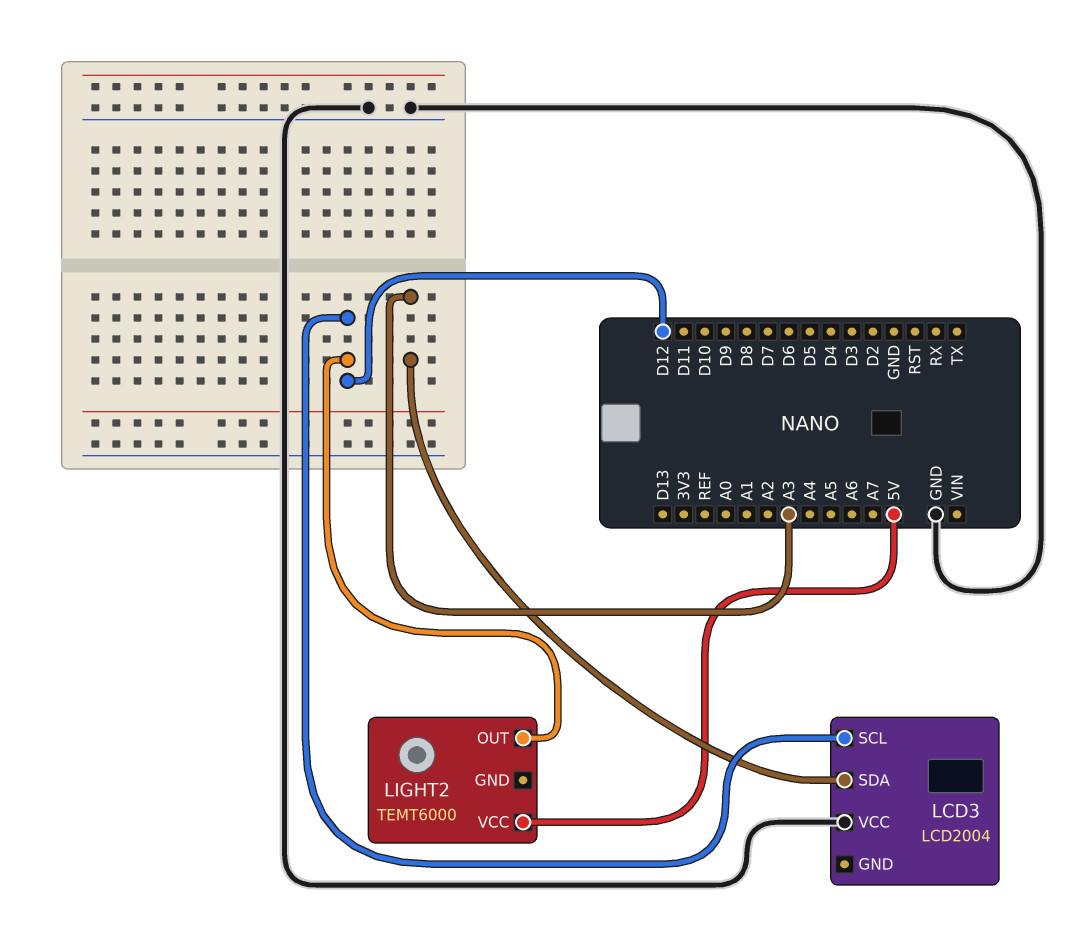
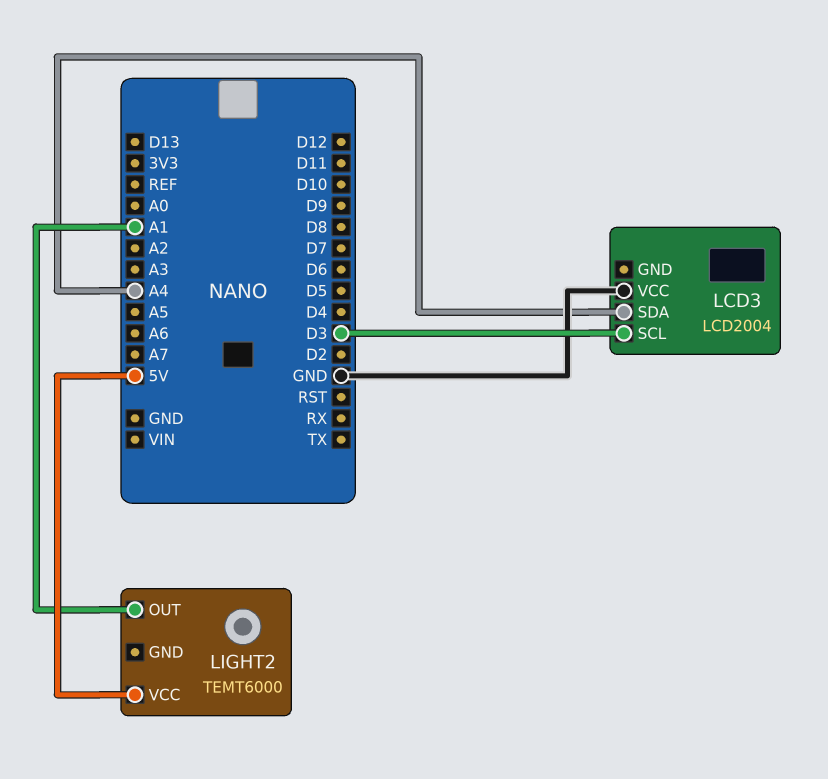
LCD3 pin SCL: D12 -> D3
LCD3 pin SDA: A3 -> A4
LIGHT2 pin OUT: D12 -> A1

